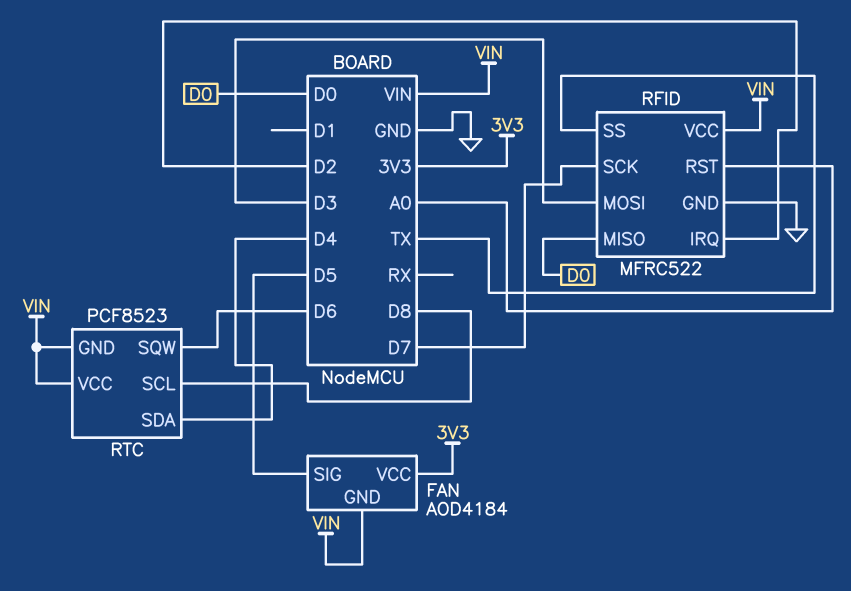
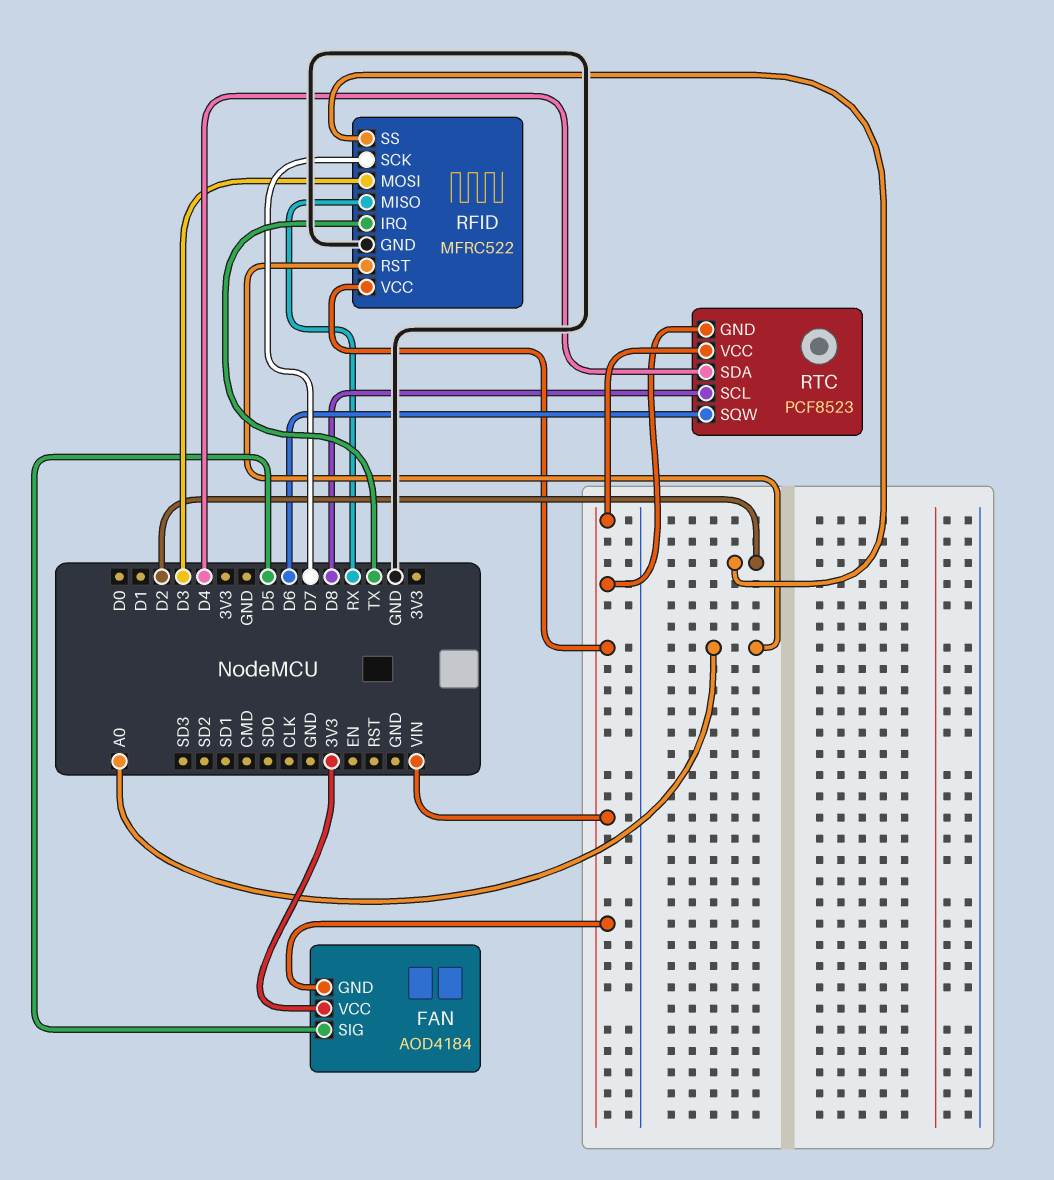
RFID pin IRQ: D2 -> TX
RFID pin MISO: D0 -> RX
RFID pin SS: TX -> D2

